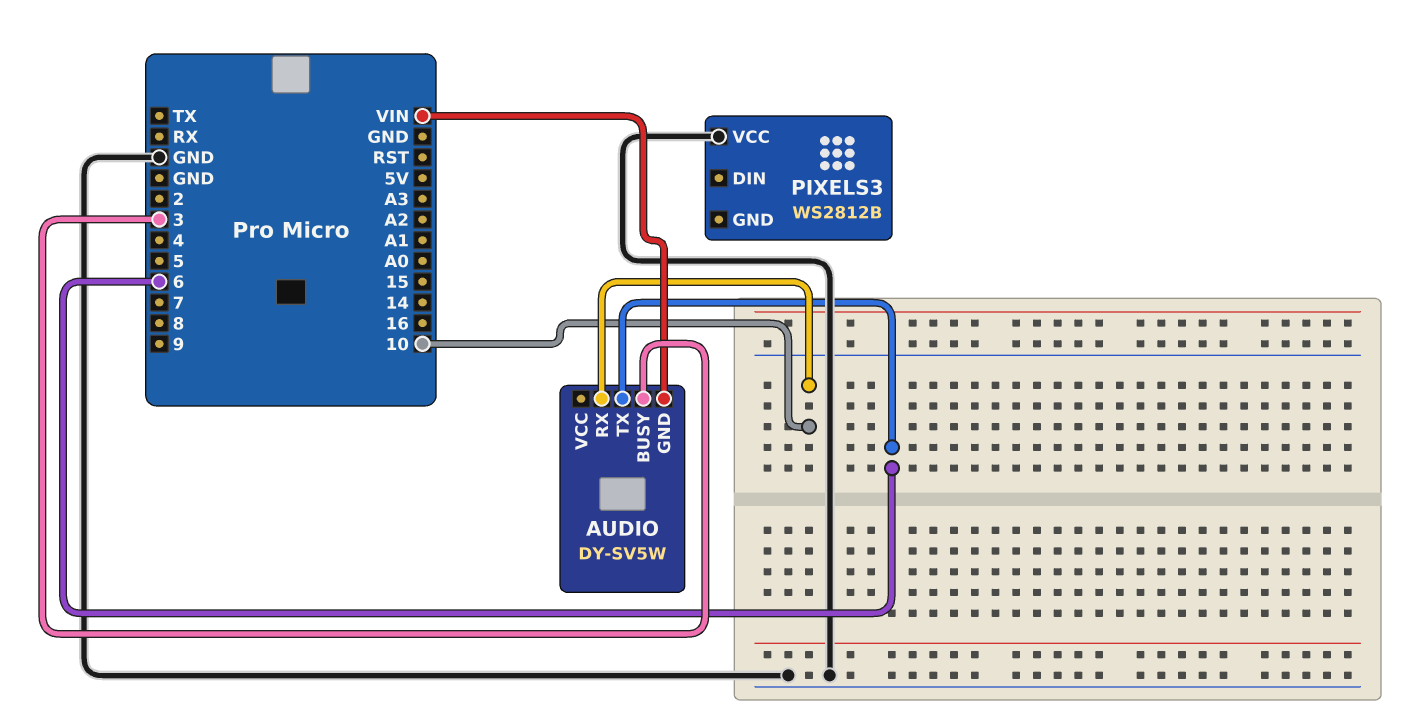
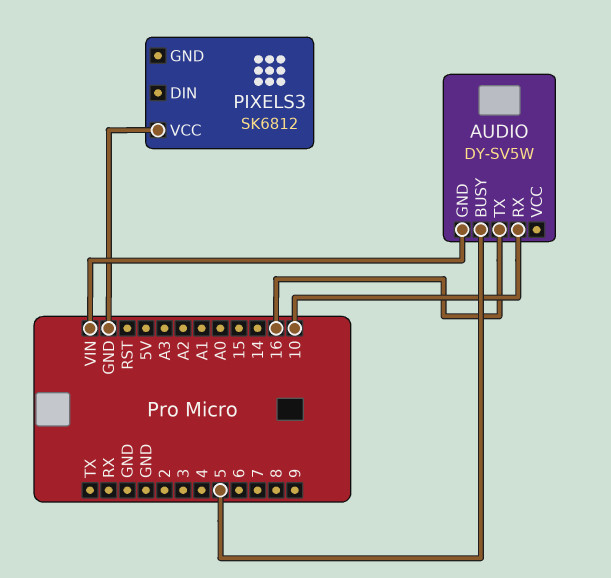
AUDIO pin BUSY: 3 -> 5
AUDIO pin TX: 6 -> 16
PIXELS3: WS2812B -> SK6812

